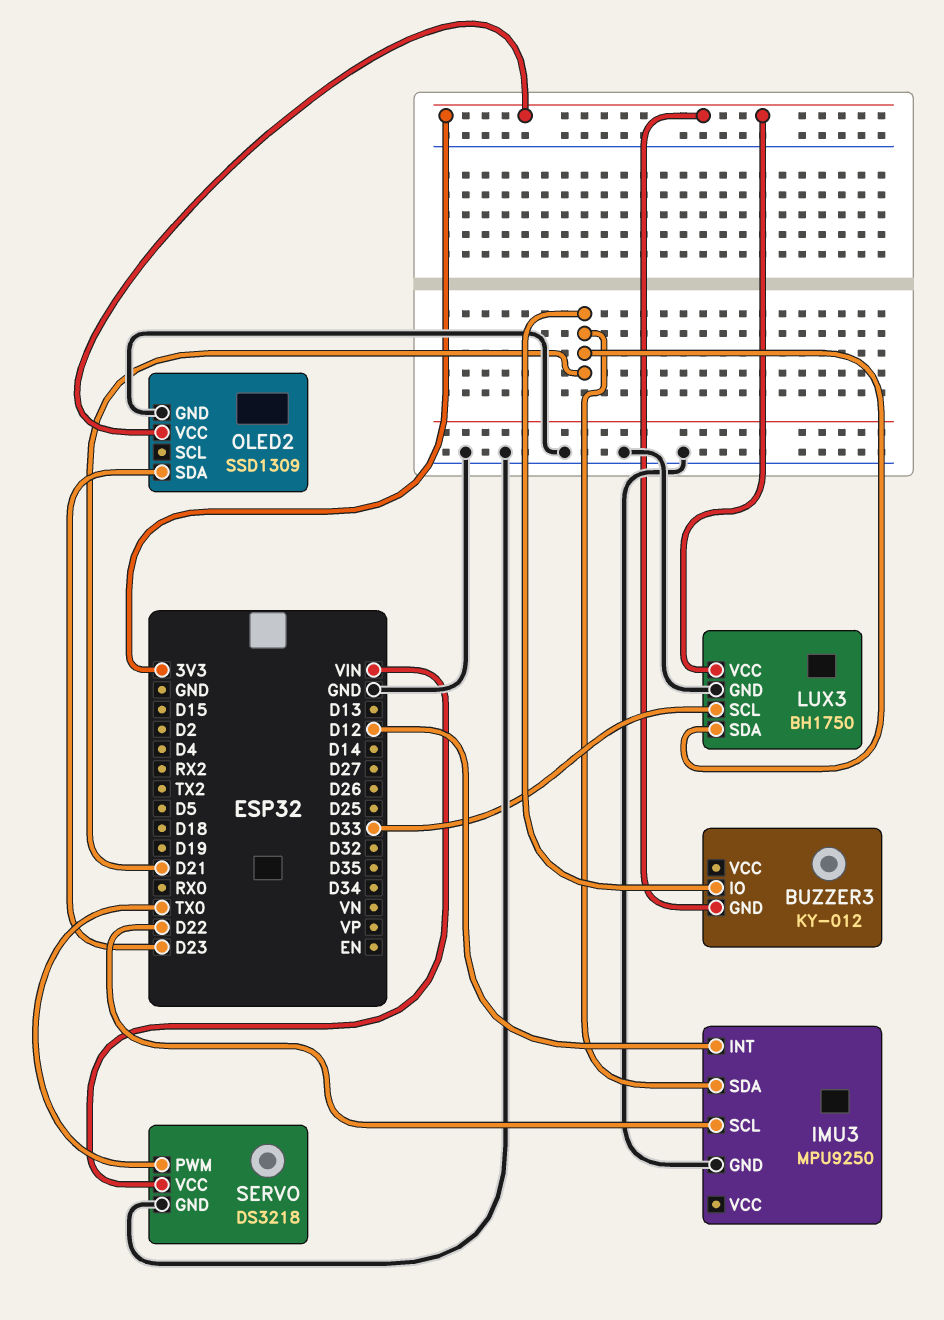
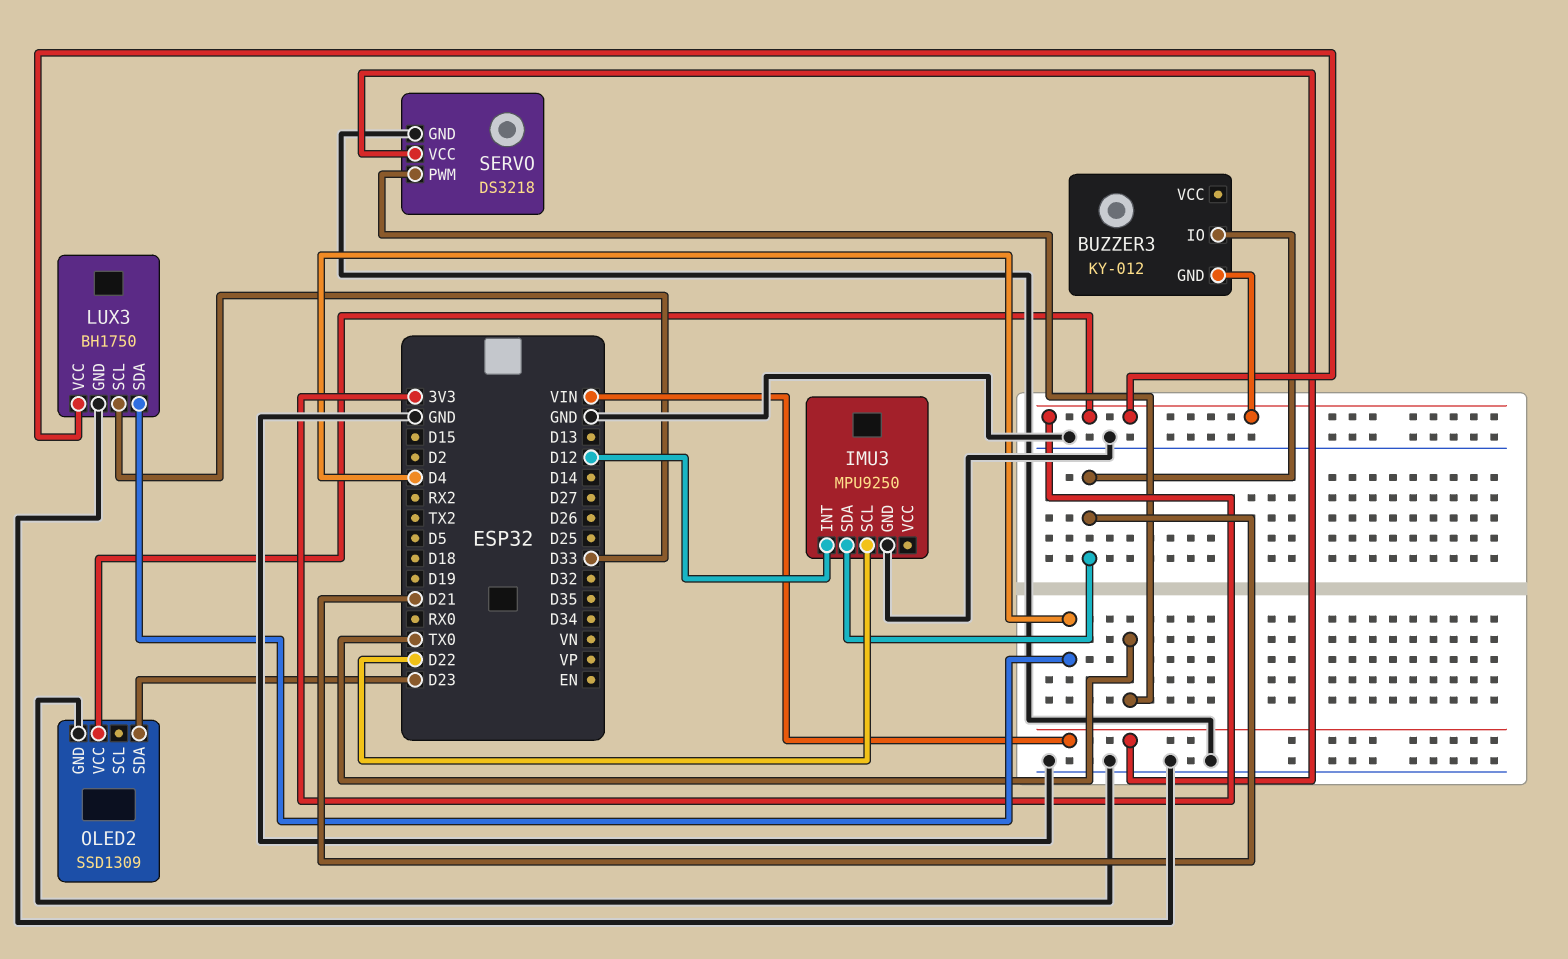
LUX3 pin SDA: D21 -> D4

